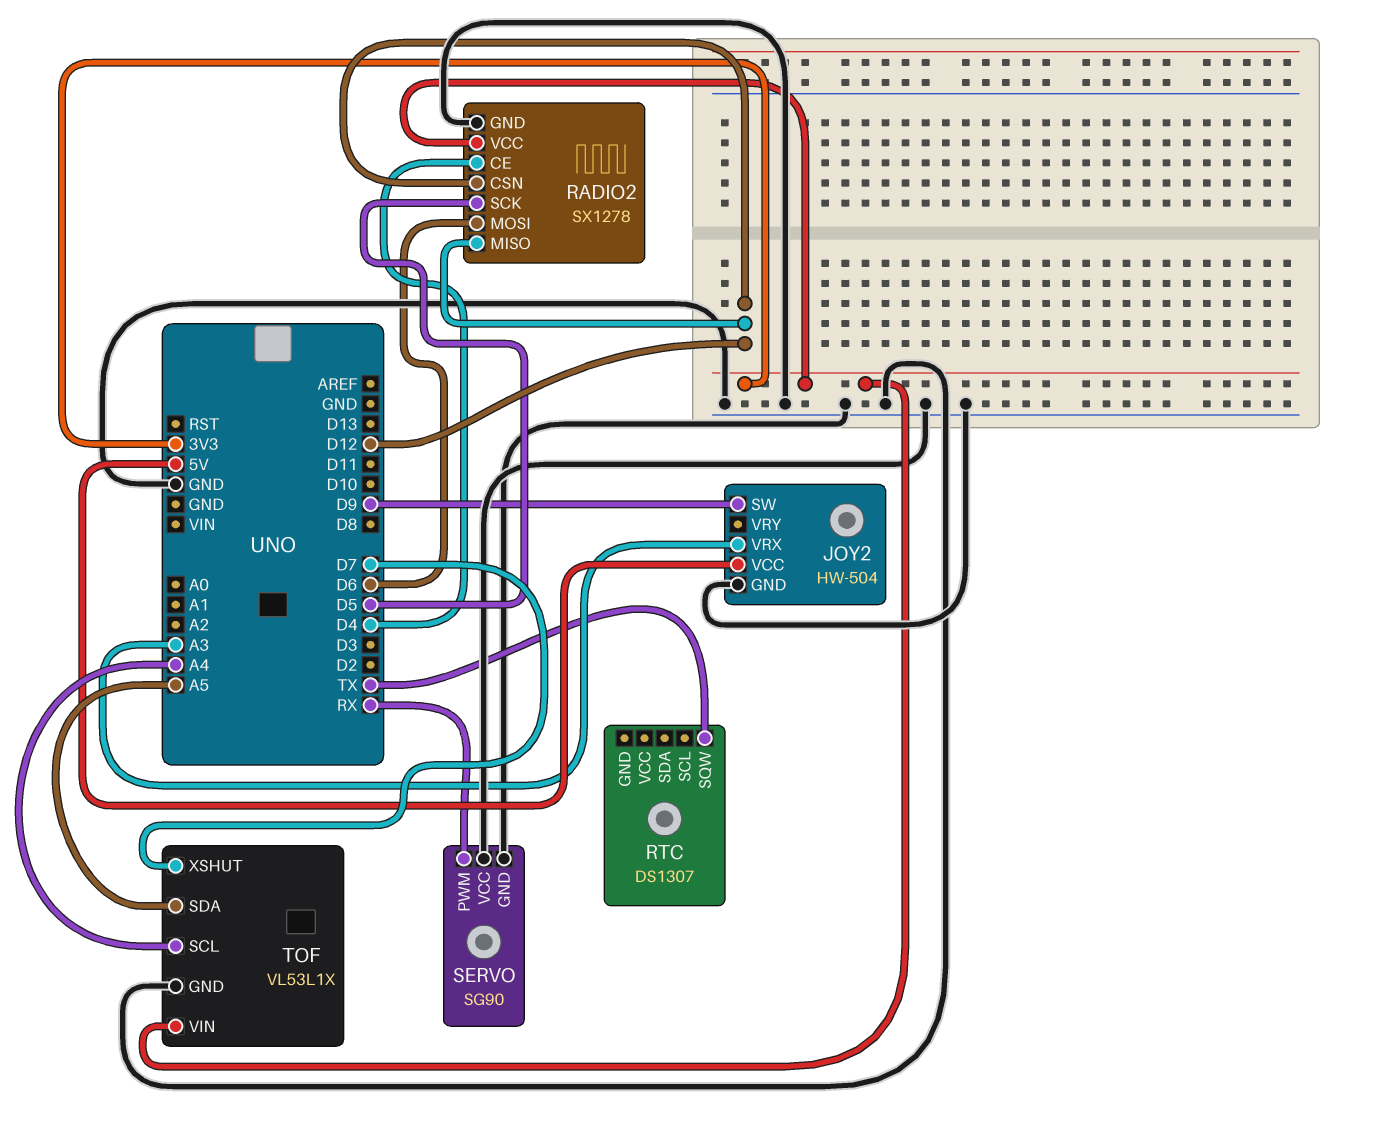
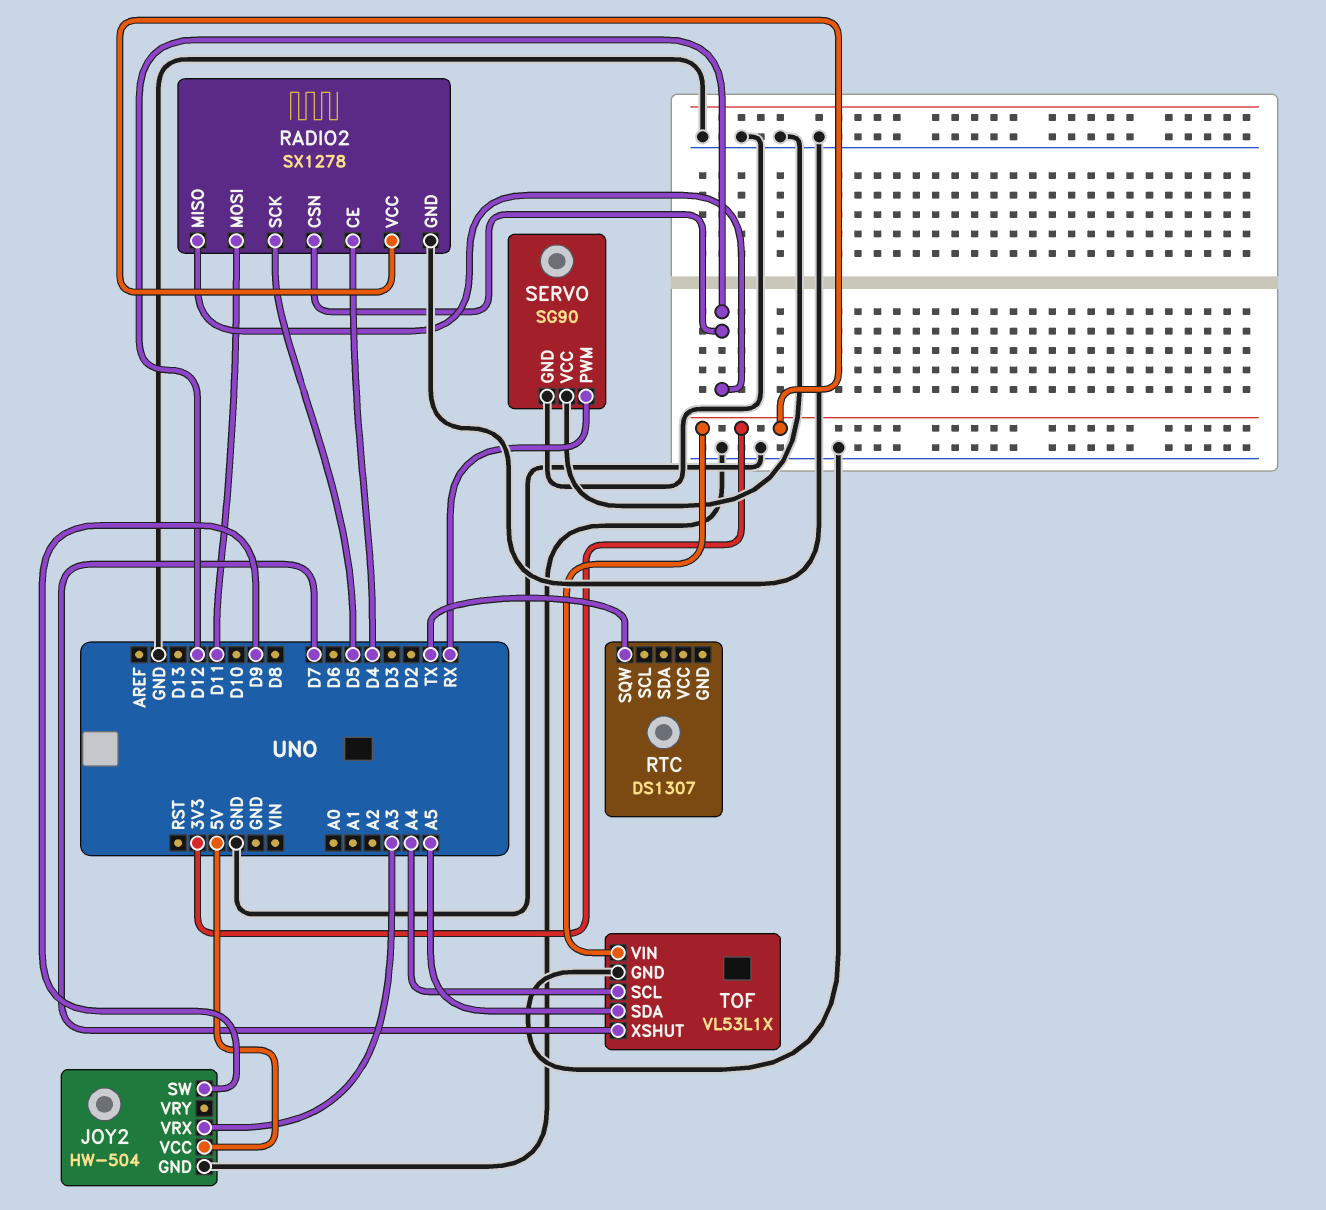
RADIO2 pin MOSI: D6 -> D11

